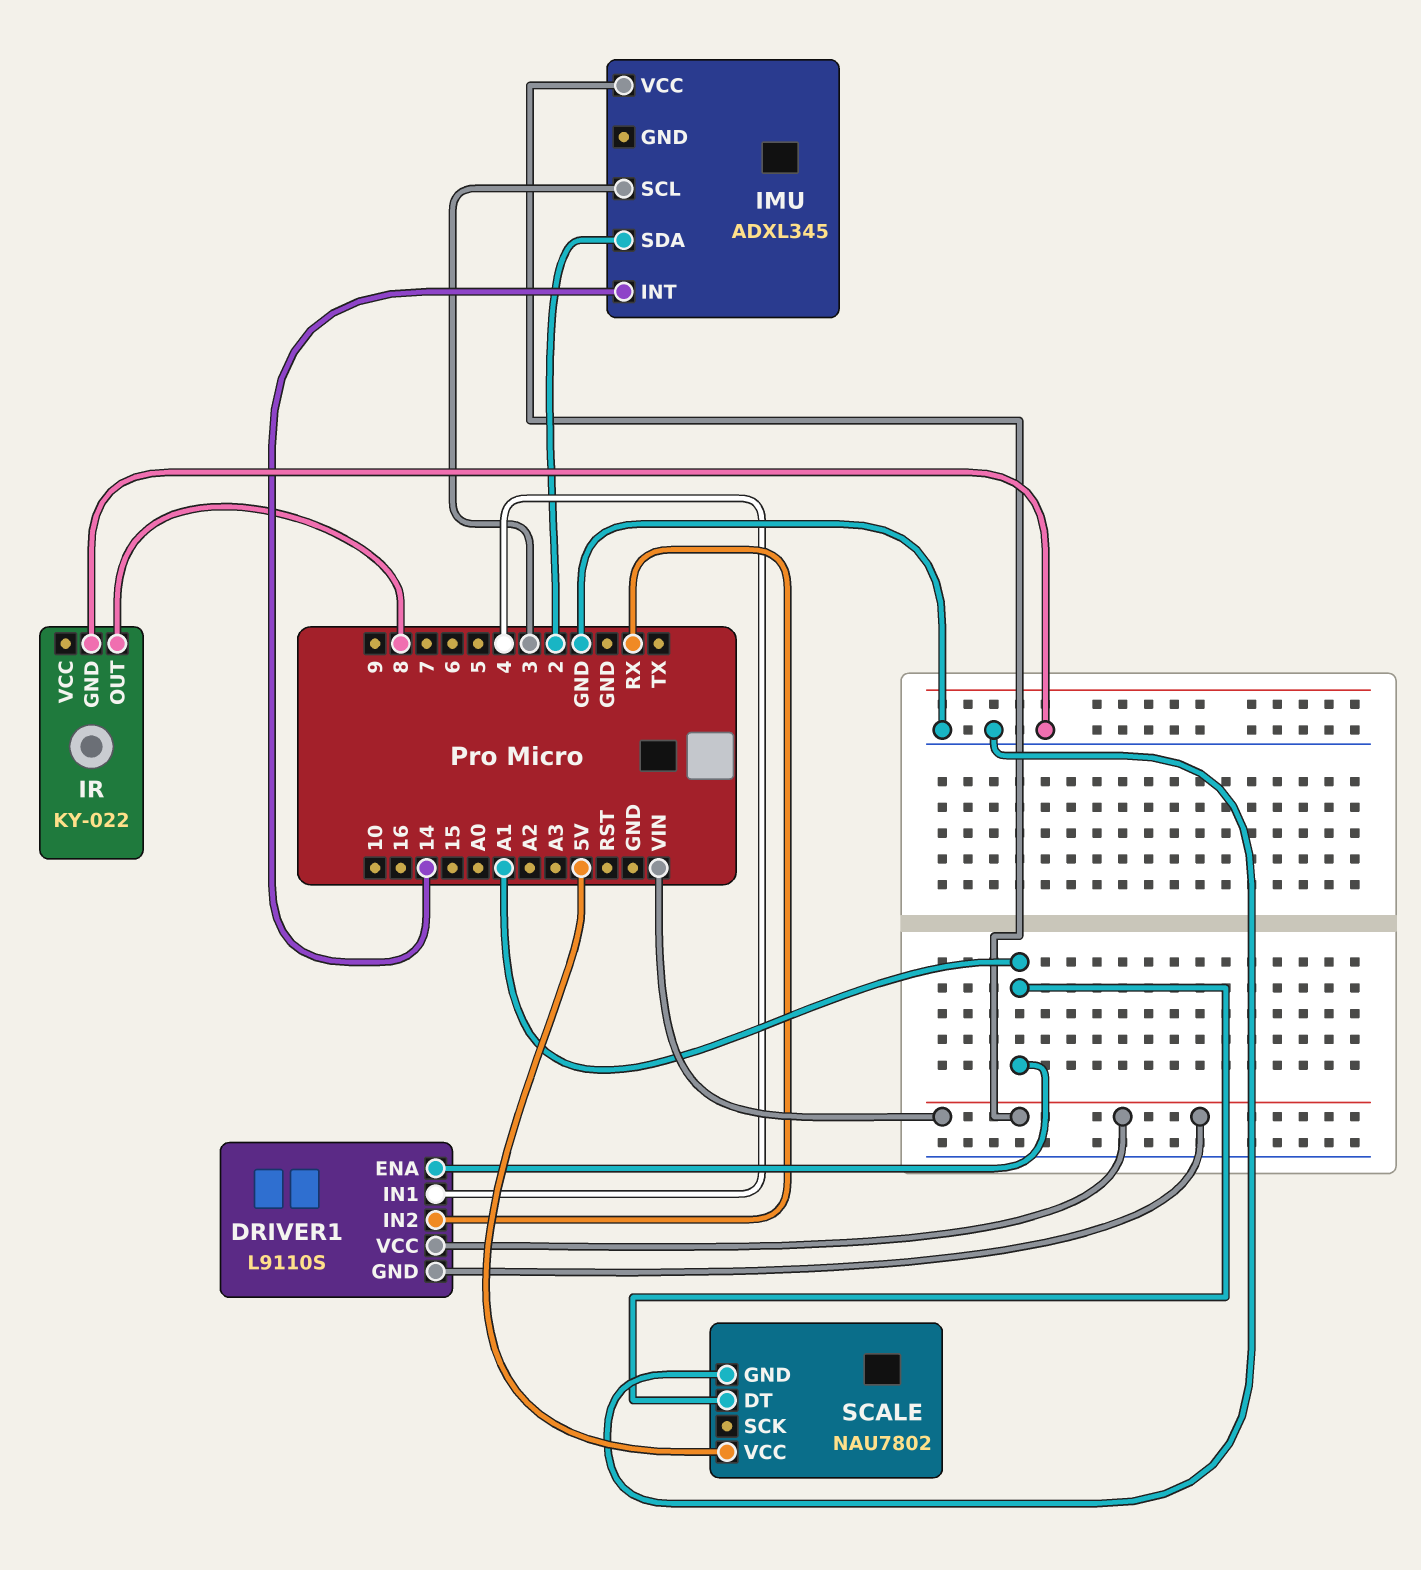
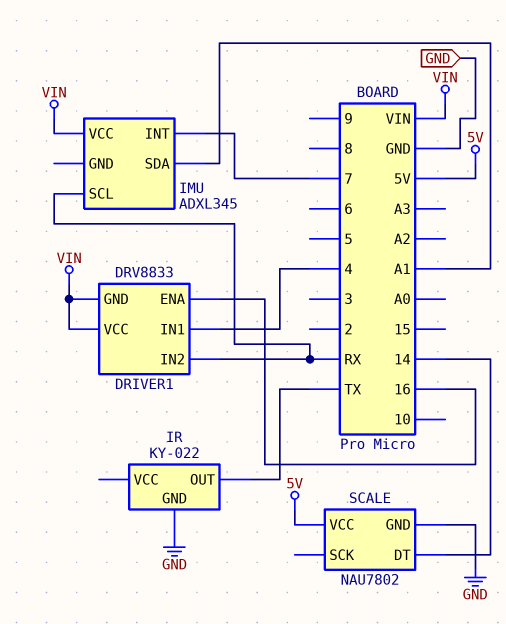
DRIVER1: L9110S -> DRV8833
DRIVER1 pin ENA: A1 -> 16
IMU pin INT: 14 -> 7
IMU pin SCL: 3 -> RX
IMU pin SDA: 2 -> A1
IR pin OUT: 8 -> TX
SCALE pin DT: A1 -> 14

